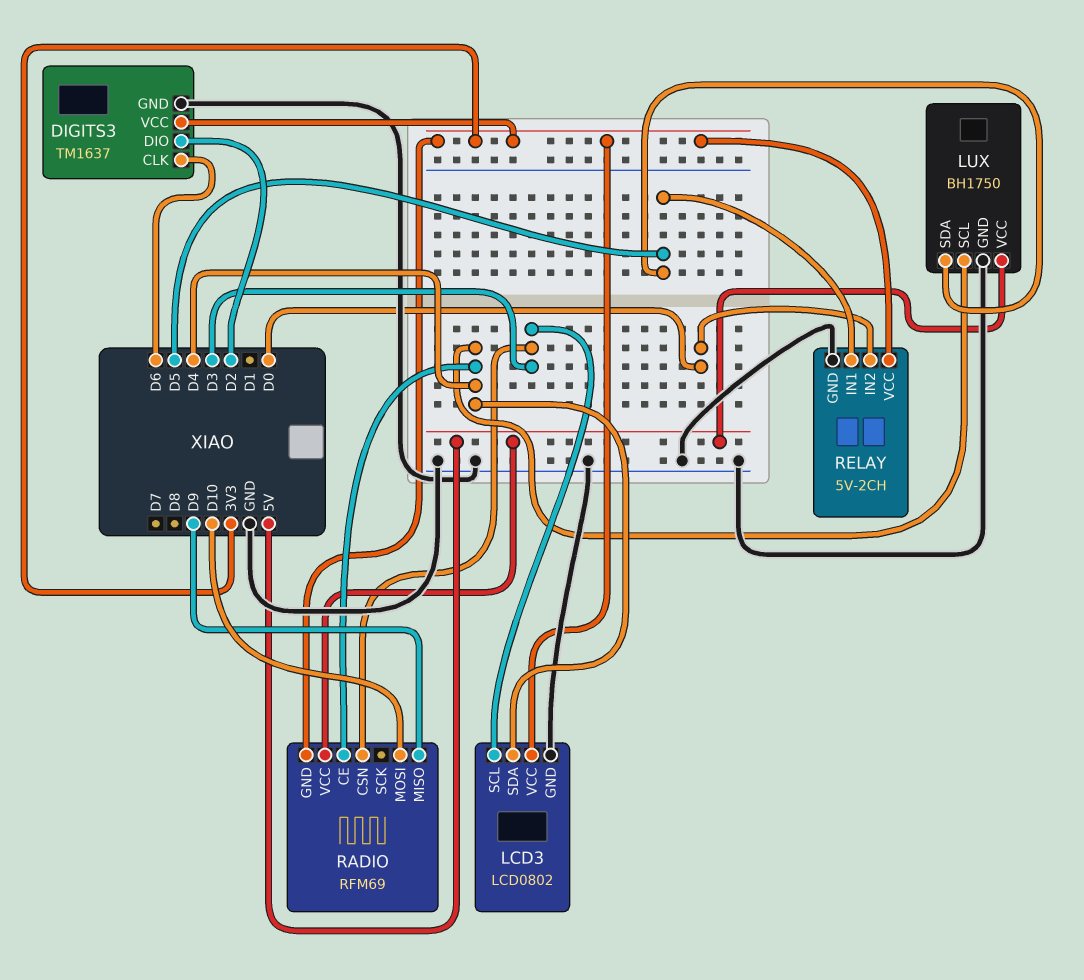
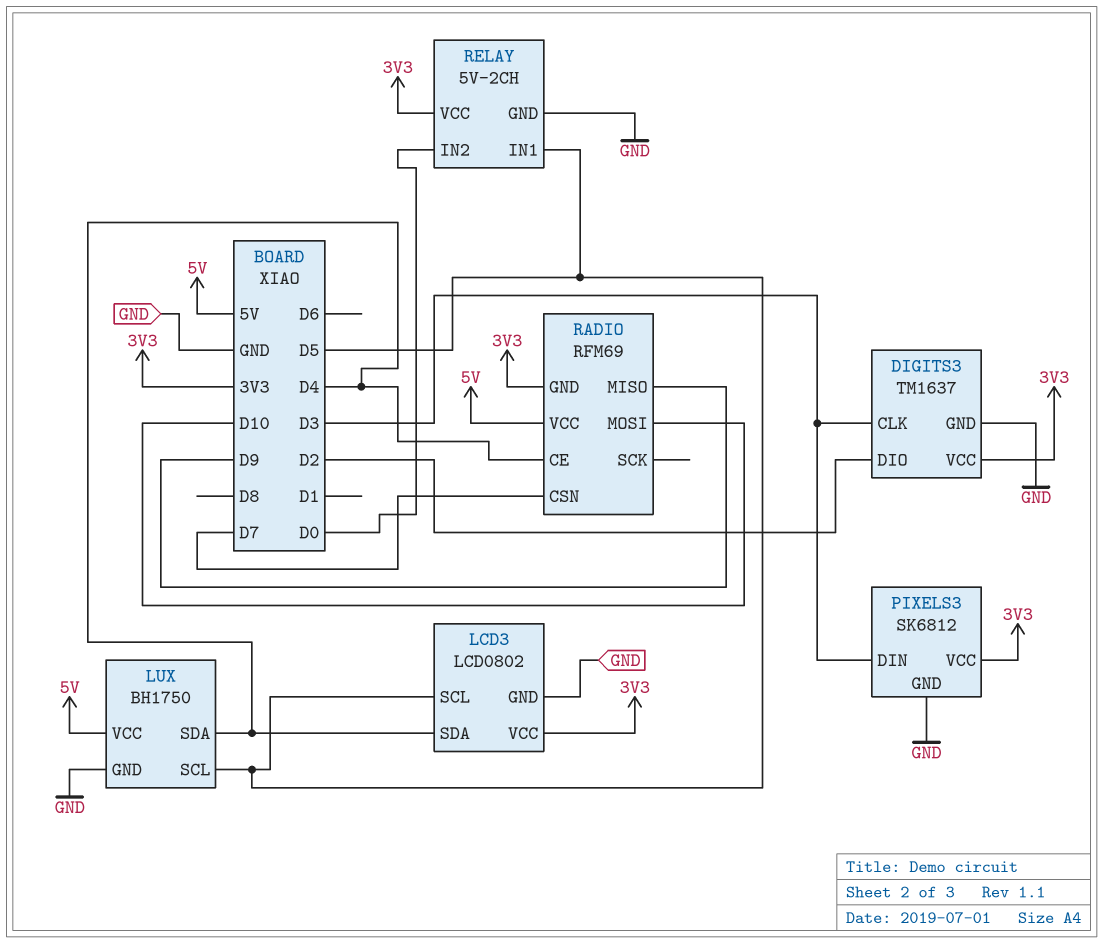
DIGITS3 pin CLK: D6 -> D3
LCD3 pin SCL: D3 -> D5
LUX pin SCL: D4 -> D5
LUX pin SDA: D5 -> D4
PIXELS3: none -> SK6812
PIXELS3 pin DIN: none -> D3
PIXELS3 pin GND: none -> GND
PIXELS3 pin VCC: none -> 3V3
RADIO pin CSN: D3 -> D7

